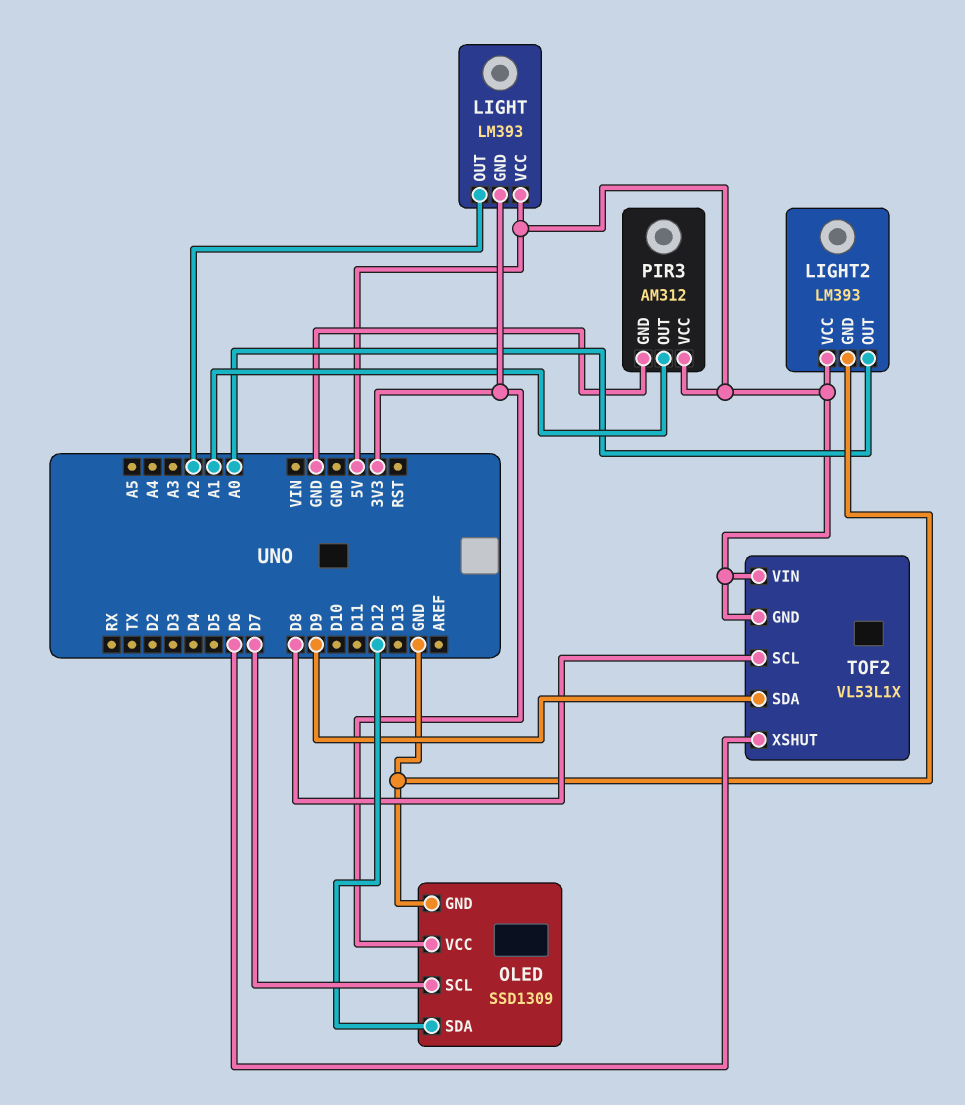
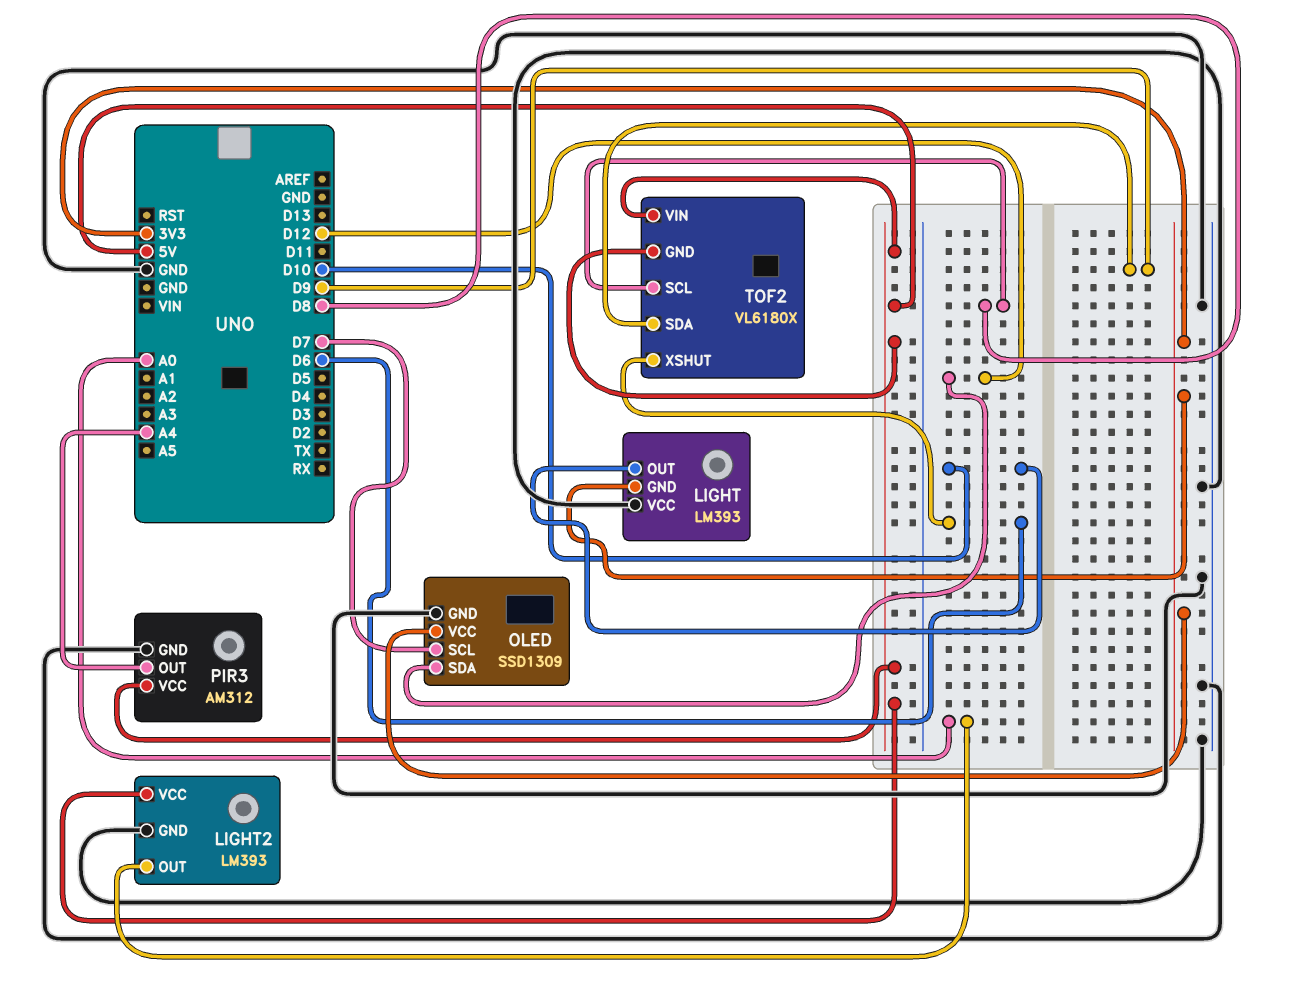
LIGHT pin OUT: A2 -> D10
LIGHT pin VCC: 5V -> GND
PIR3 pin OUT: A1 -> A4
TOF2: VL53L1X -> VL6180X

